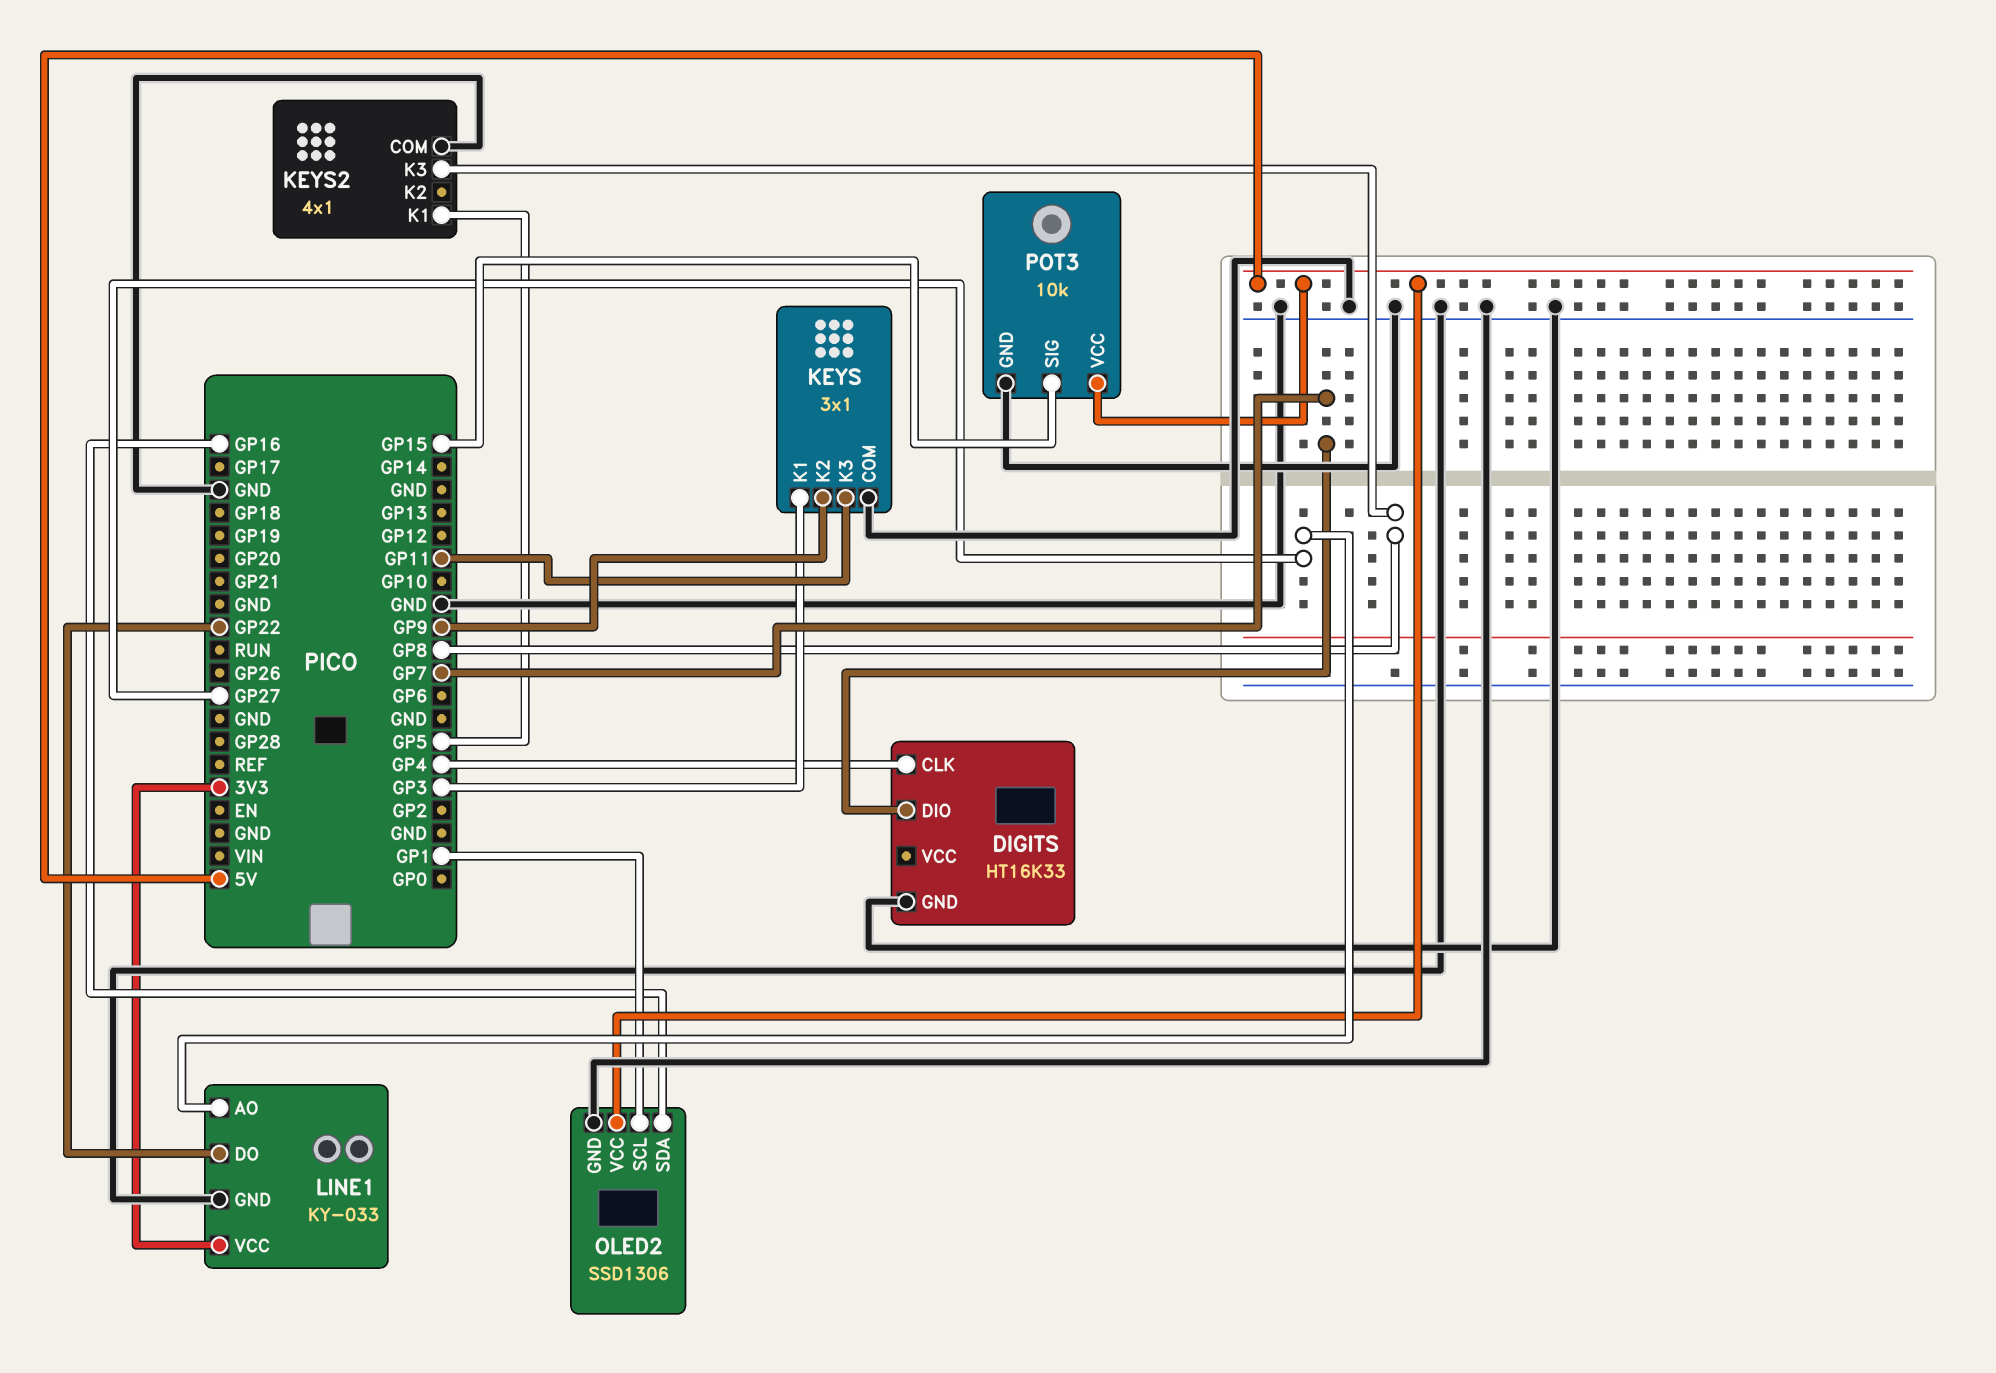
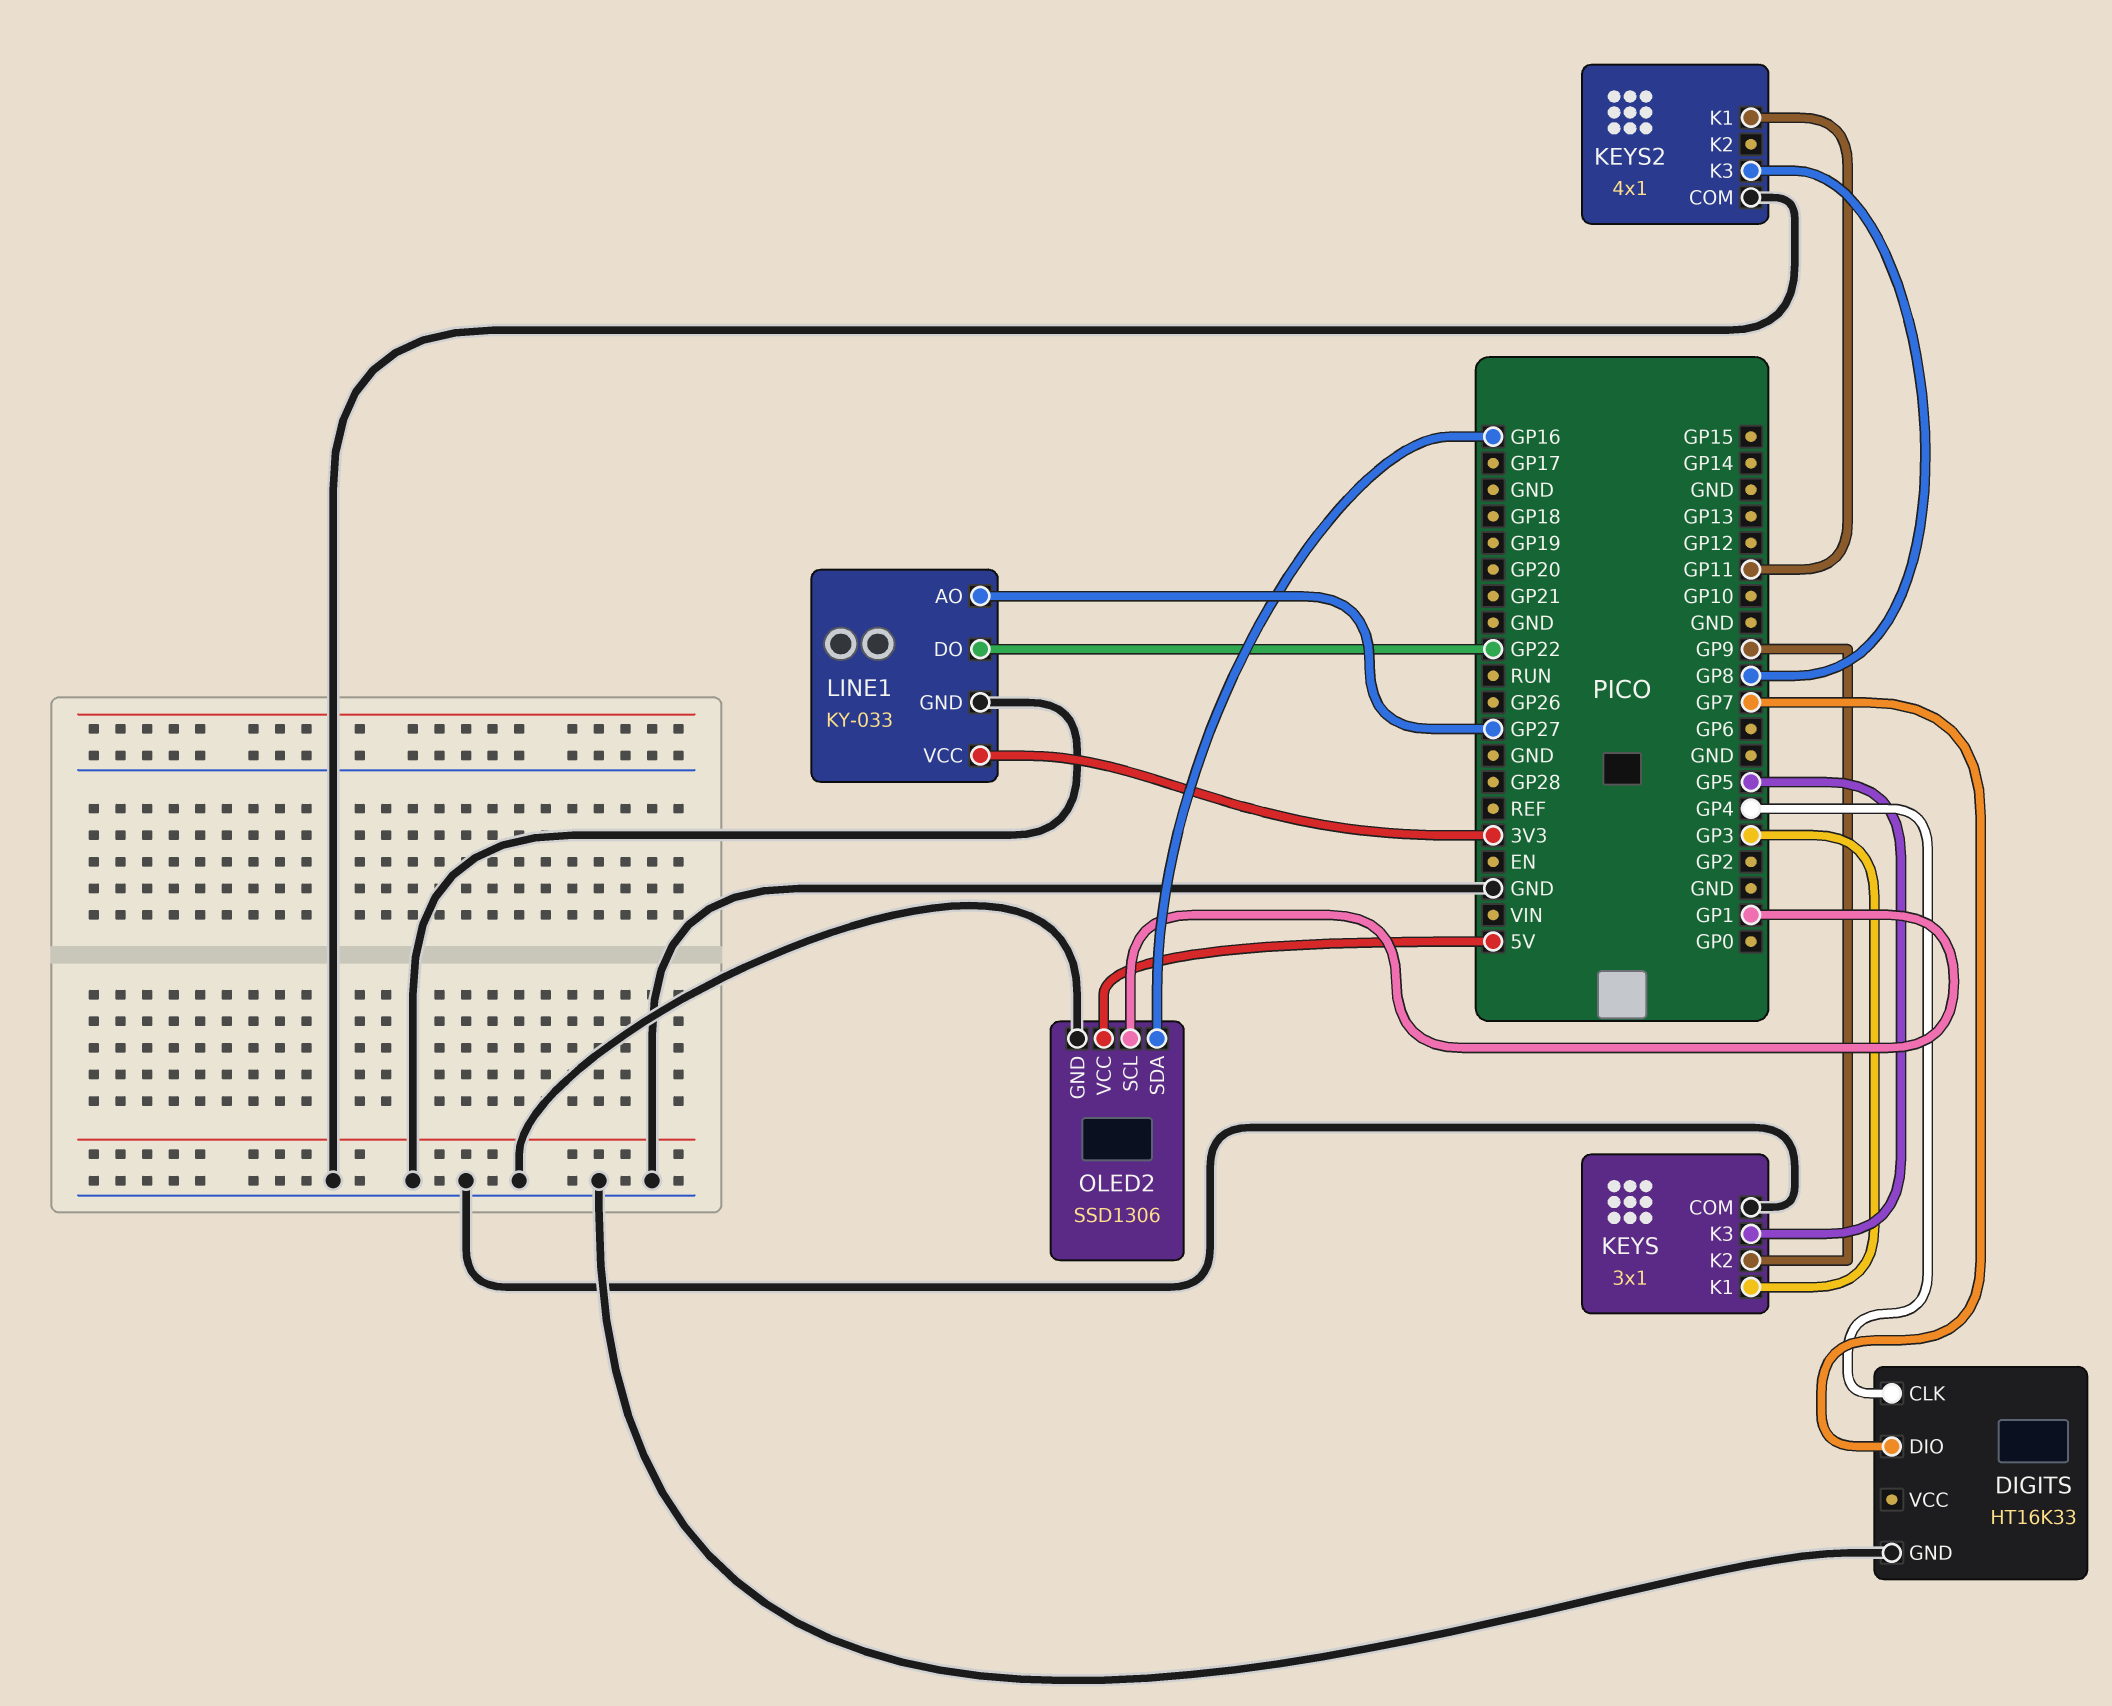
KEYS pin K3: GP11 -> GP5
KEYS2 pin K1: GP5 -> GP11
POT3: 10k -> none
POT3 pin GND: GND -> none
POT3 pin SIG: GP15 -> none
POT3 pin VCC: 5V -> none

